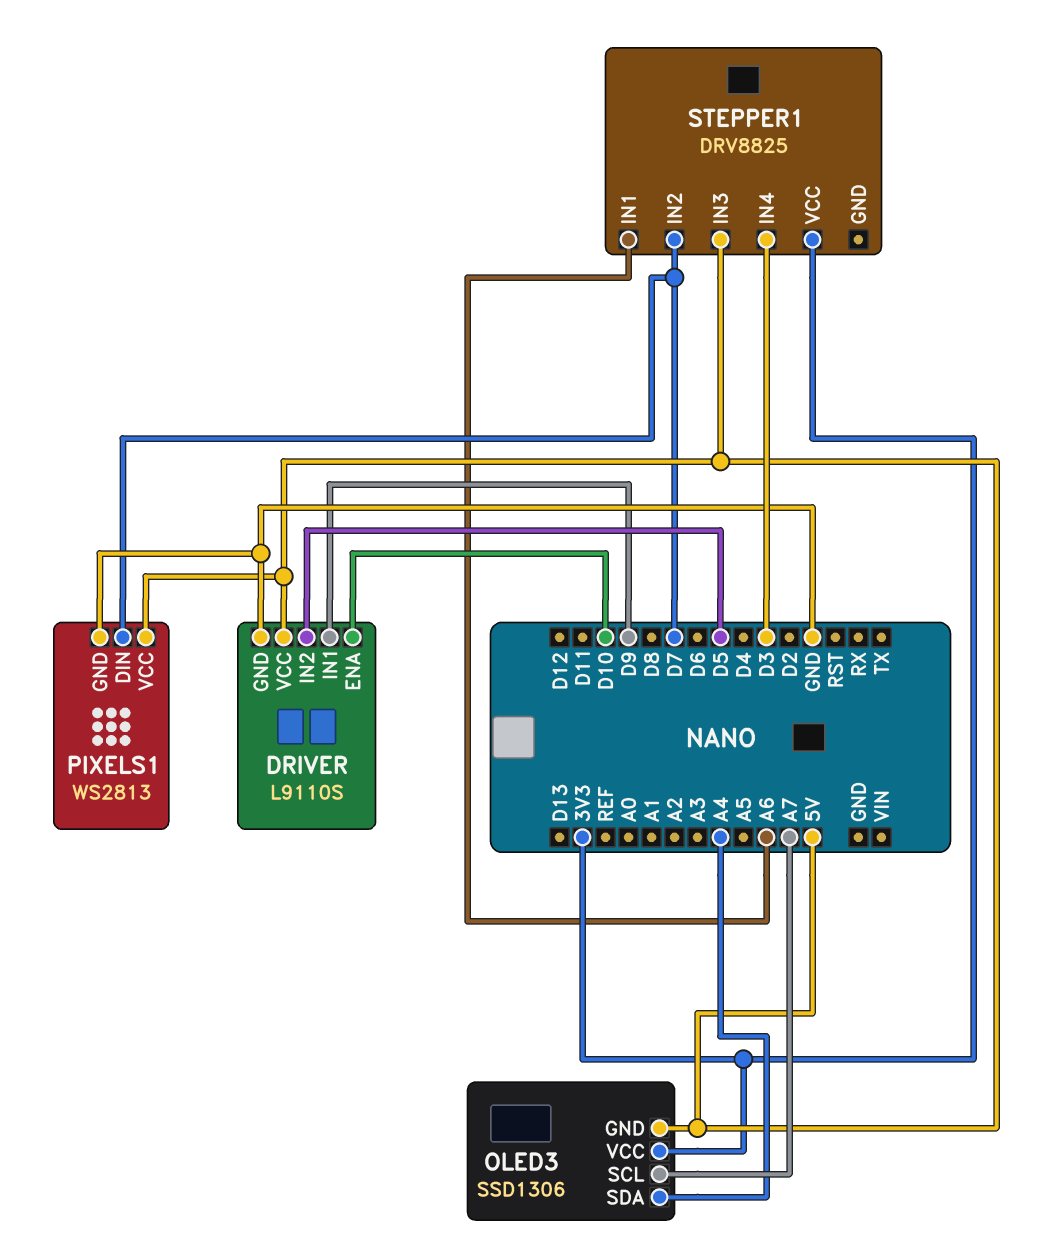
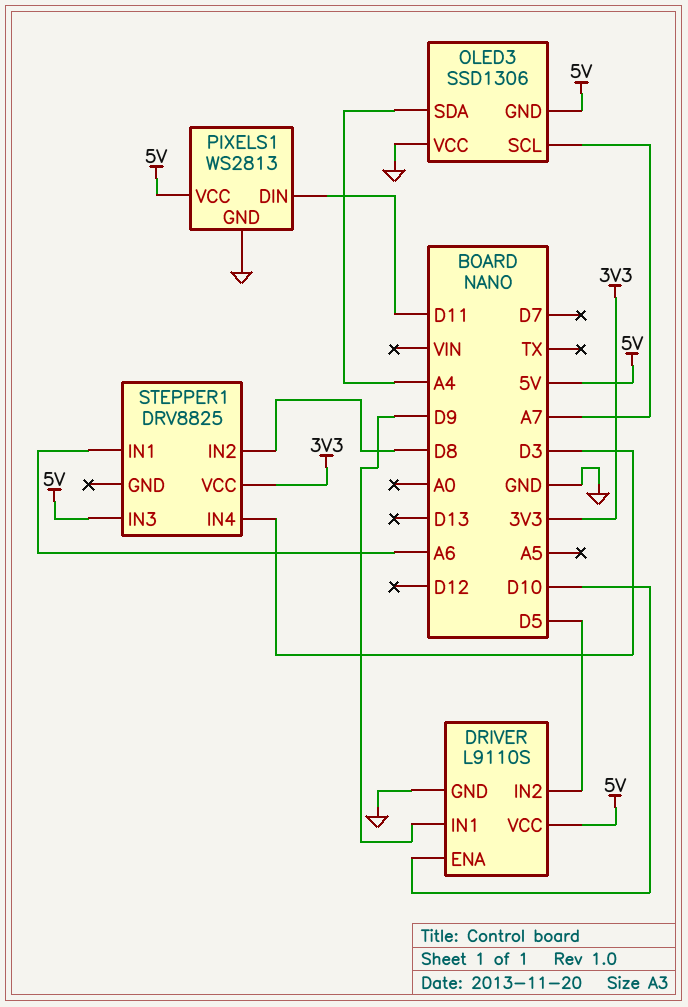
OLED3 pin VCC: 3V3 -> GND
PIXELS1 pin DIN: D7 -> D11
STEPPER1 pin IN2: D7 -> D8

